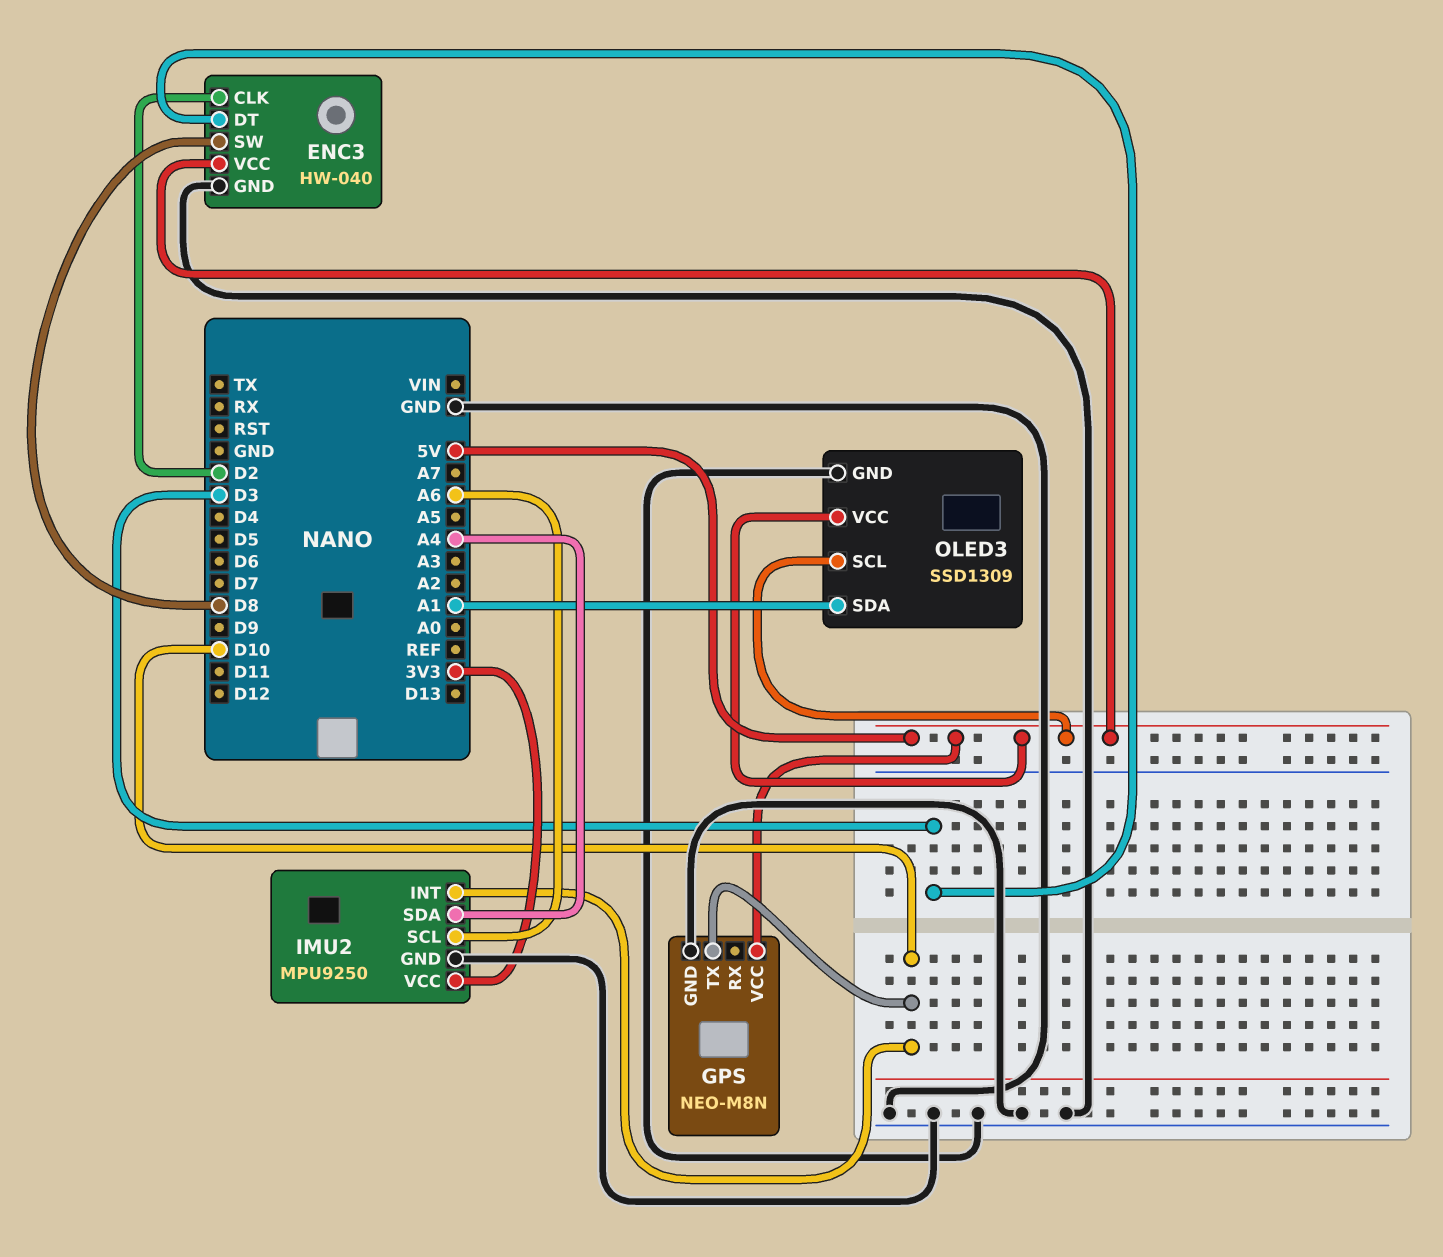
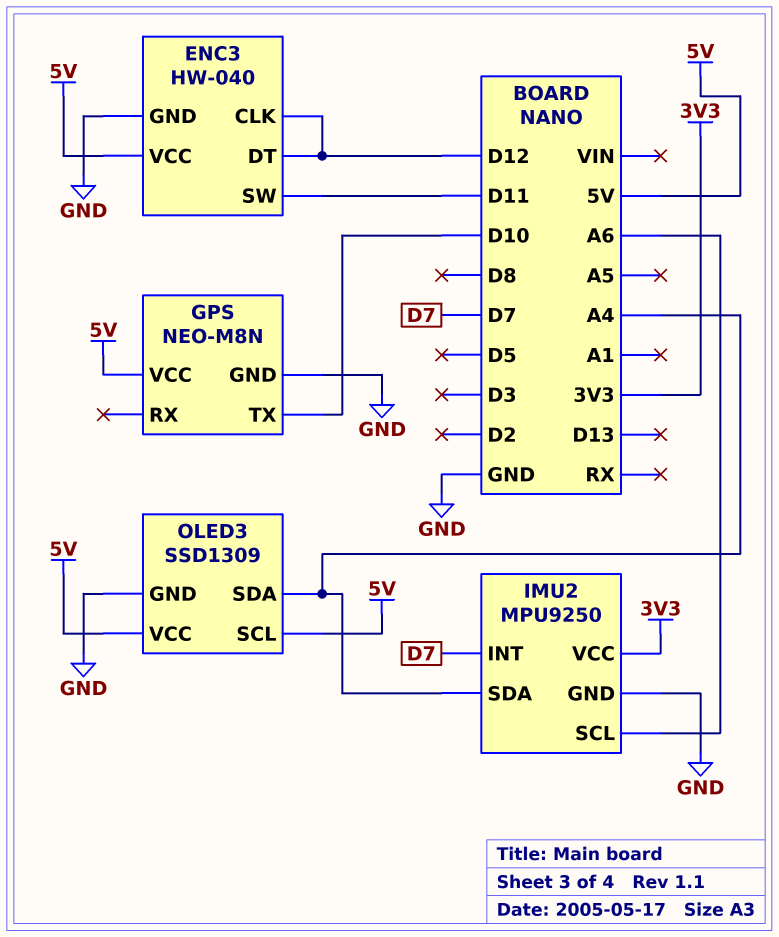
ENC3 pin CLK: D2 -> D12
ENC3 pin DT: D3 -> D12
ENC3 pin SW: D8 -> D11
IMU2 pin INT: D10 -> D7
OLED3 pin SDA: A1 -> A4

